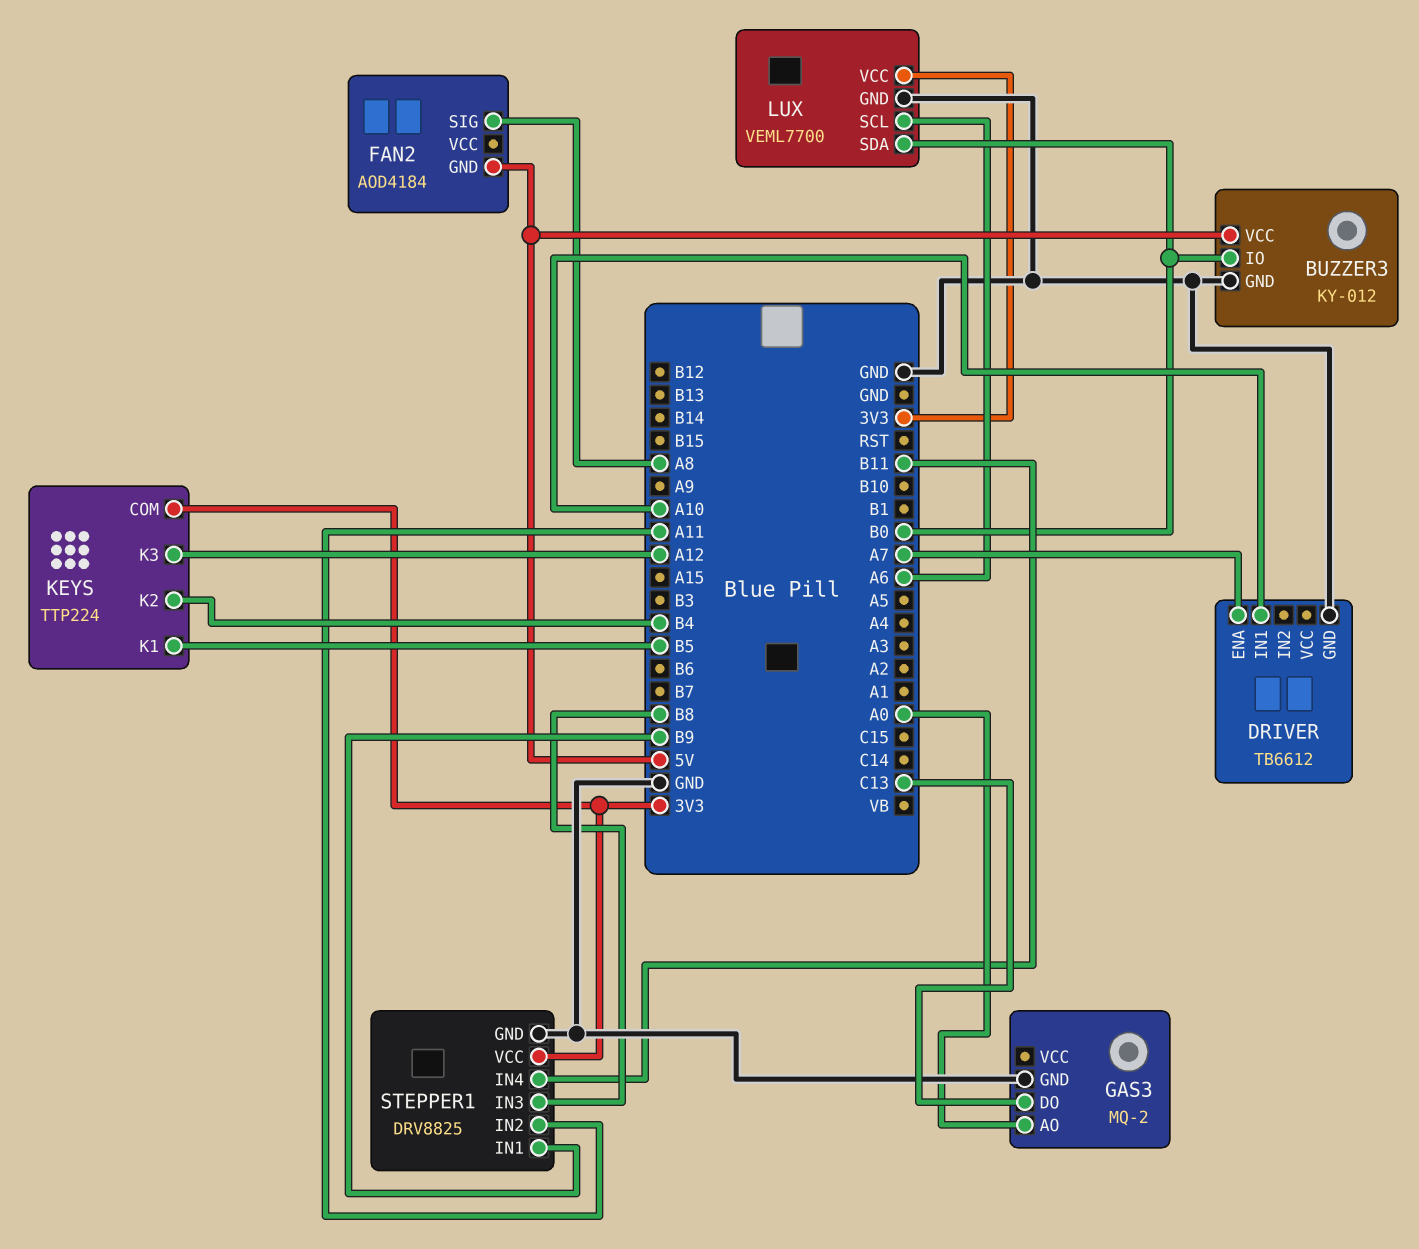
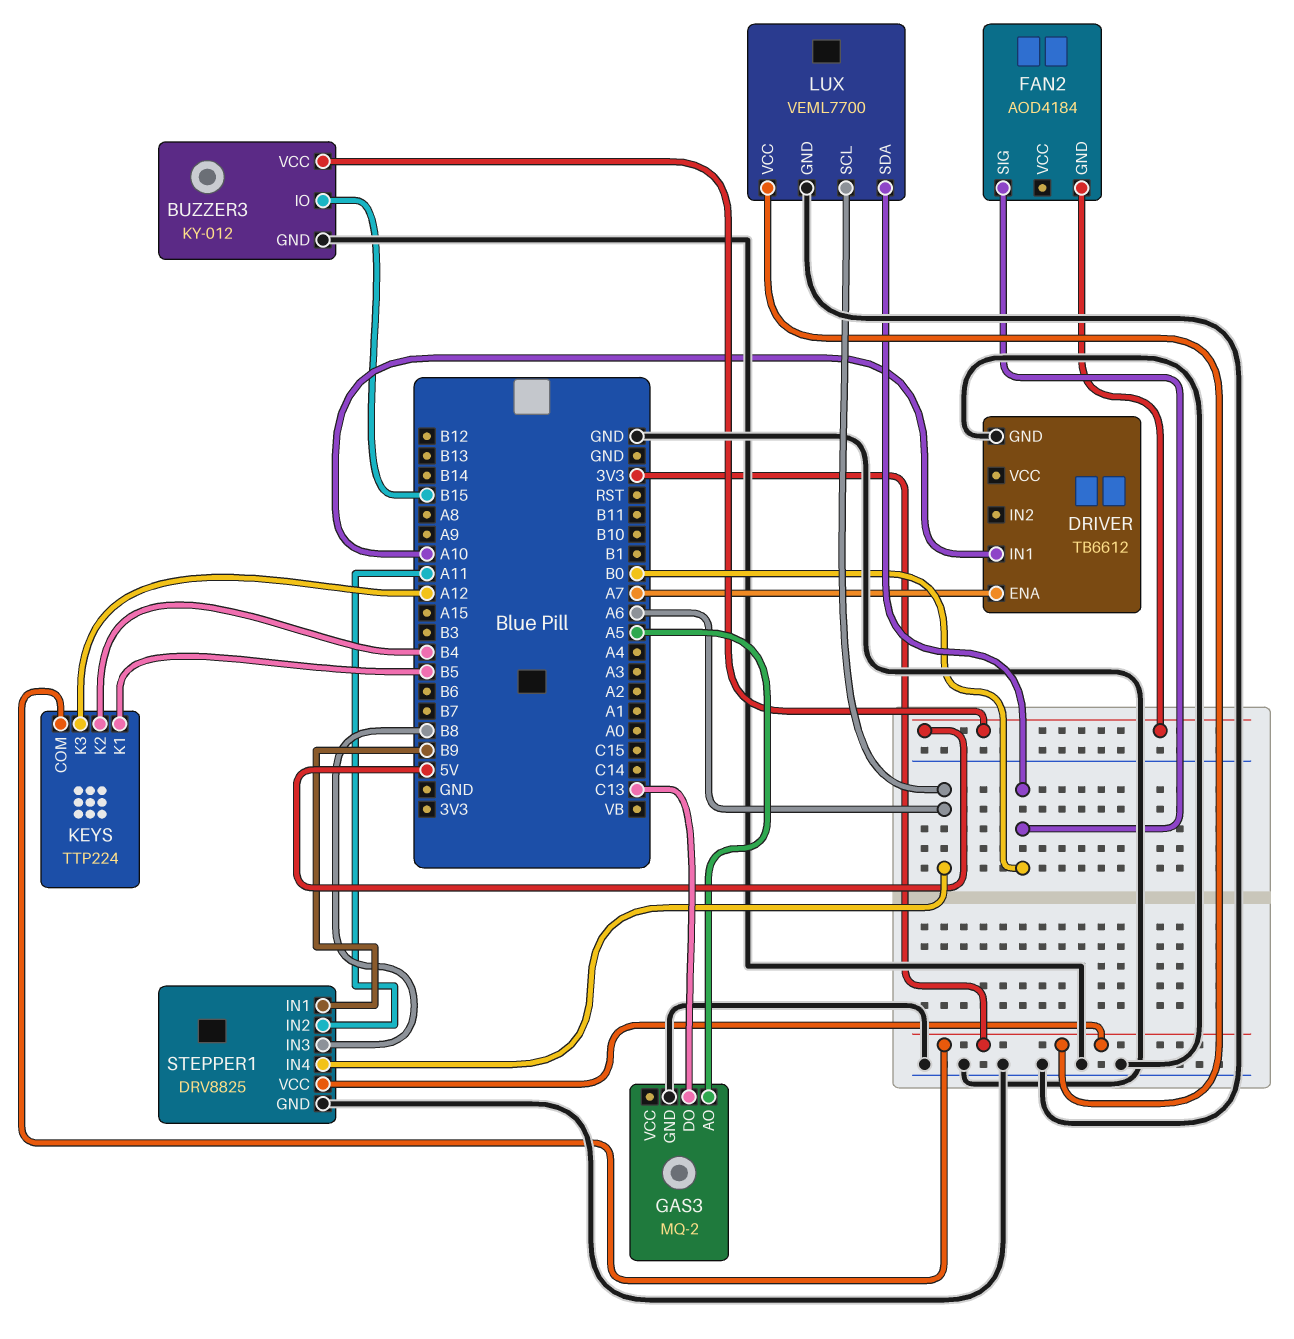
BUZZER3 pin IO: B0 -> B15
FAN2 pin SIG: A8 -> B0
GAS3 pin AO: A0 -> A5
STEPPER1 pin IN4: B11 -> A6

